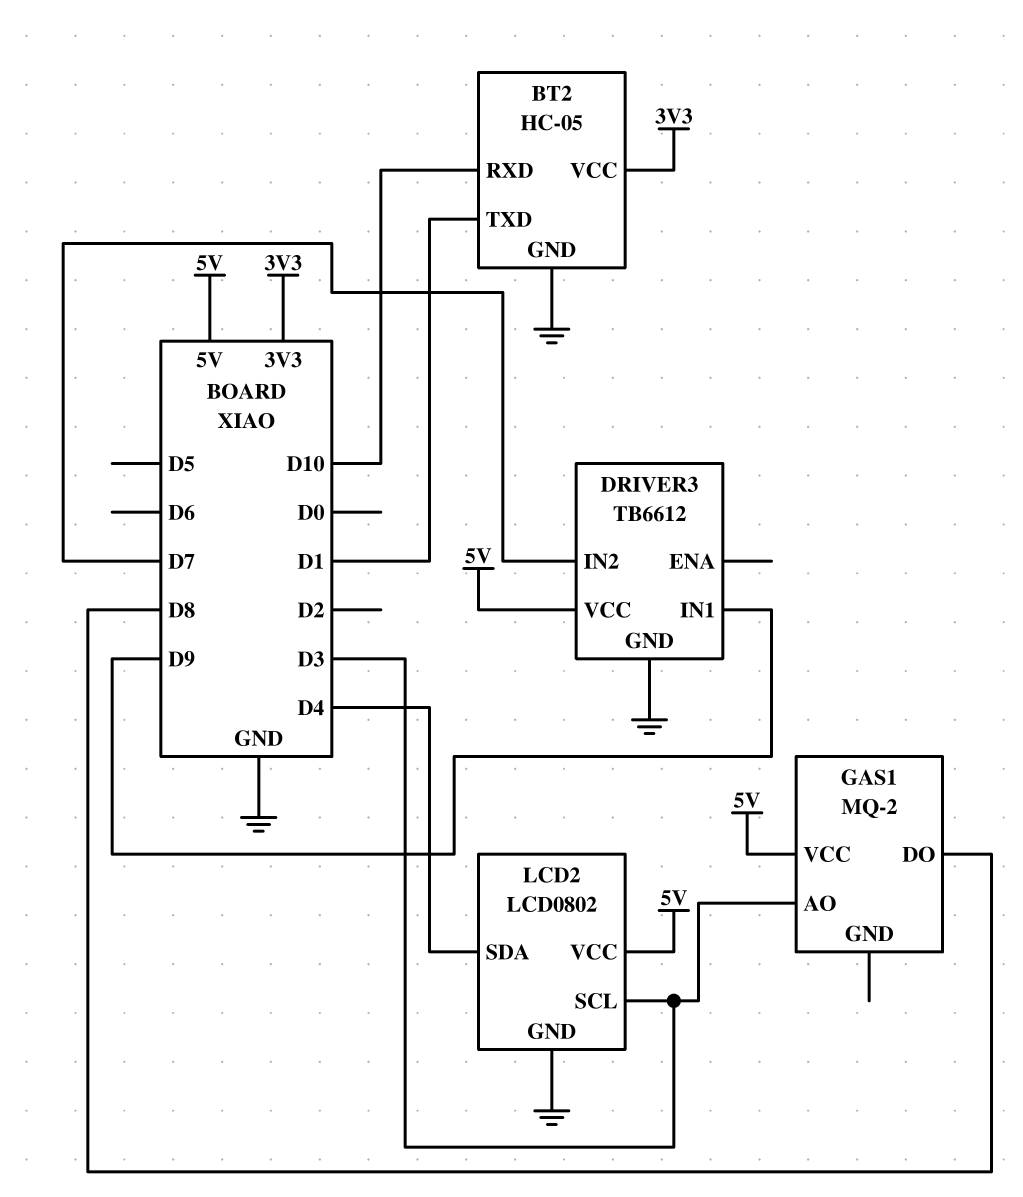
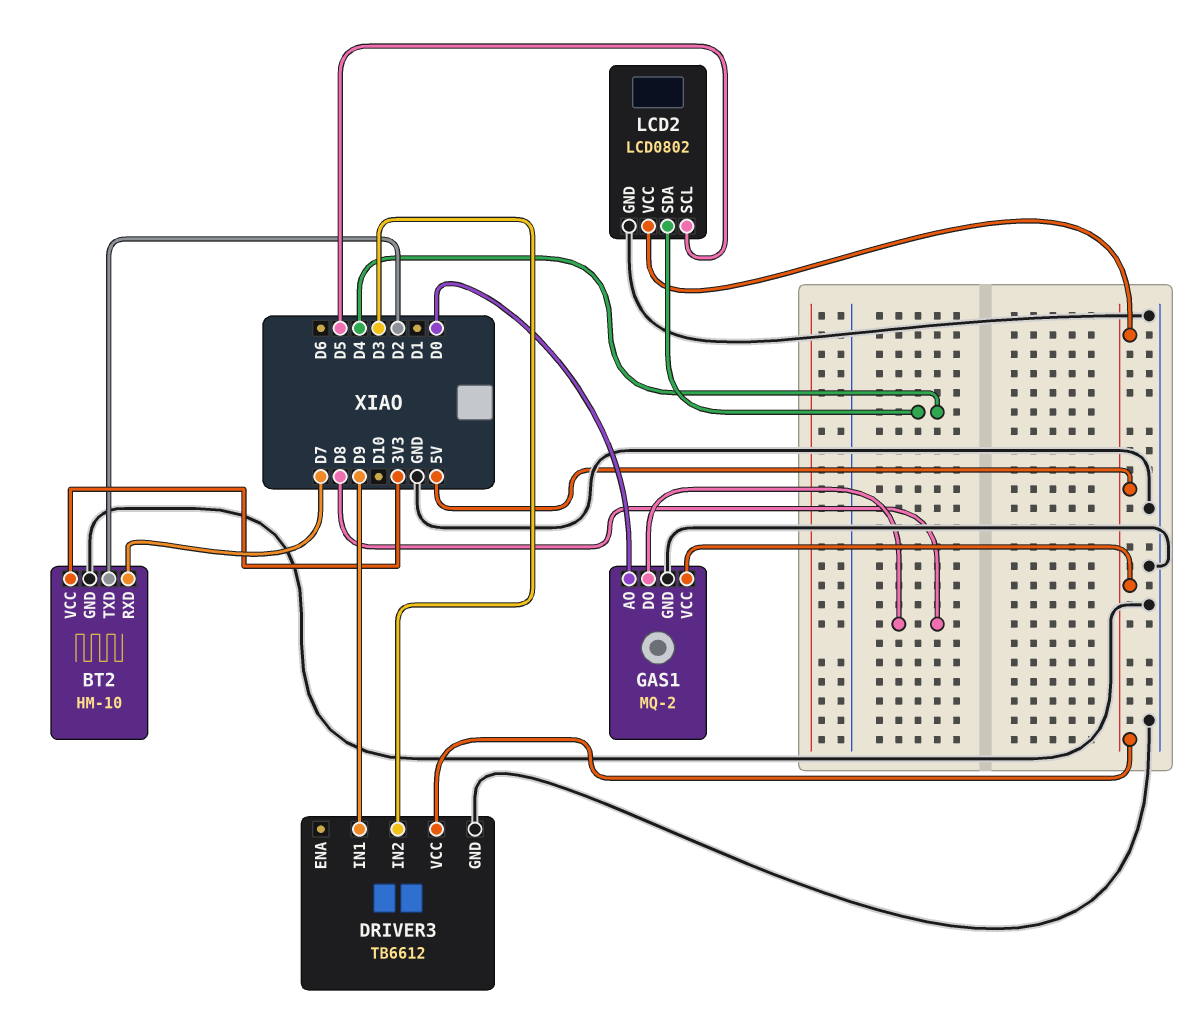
BT2: HC-05 -> HM-10
BT2 pin RXD: D10 -> D7
BT2 pin TXD: D1 -> D2
DRIVER3 pin IN2: D7 -> D3
GAS1 pin AO: D3 -> D0
GAS1 pin GND: none -> GND
LCD2 pin SCL: D3 -> D5

